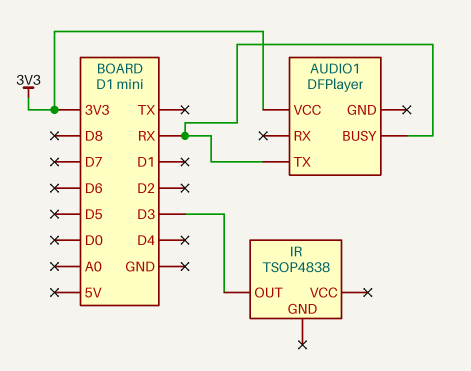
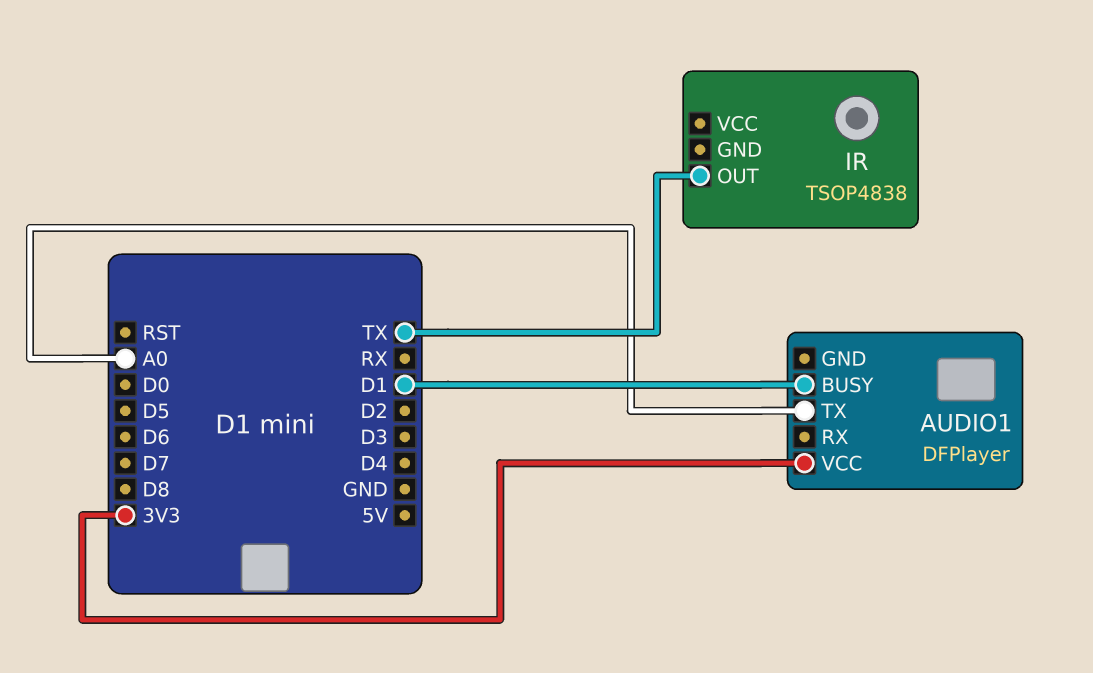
AUDIO1 pin BUSY: RX -> D1
AUDIO1 pin TX: RX -> A0
IR pin OUT: D3 -> TX

